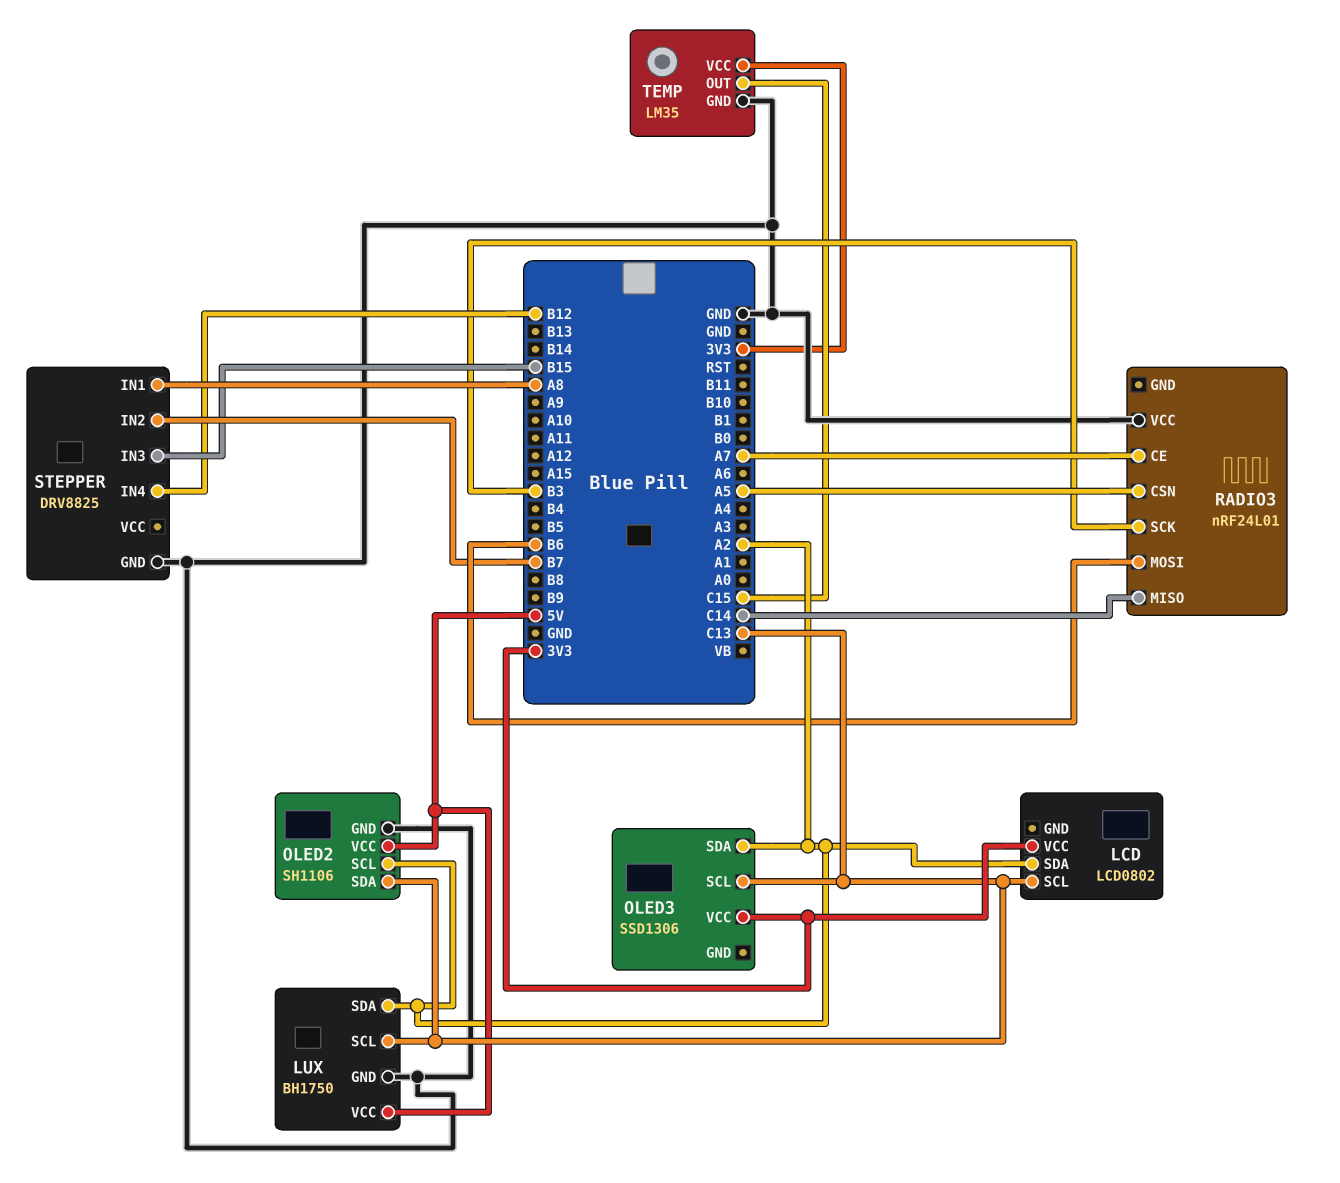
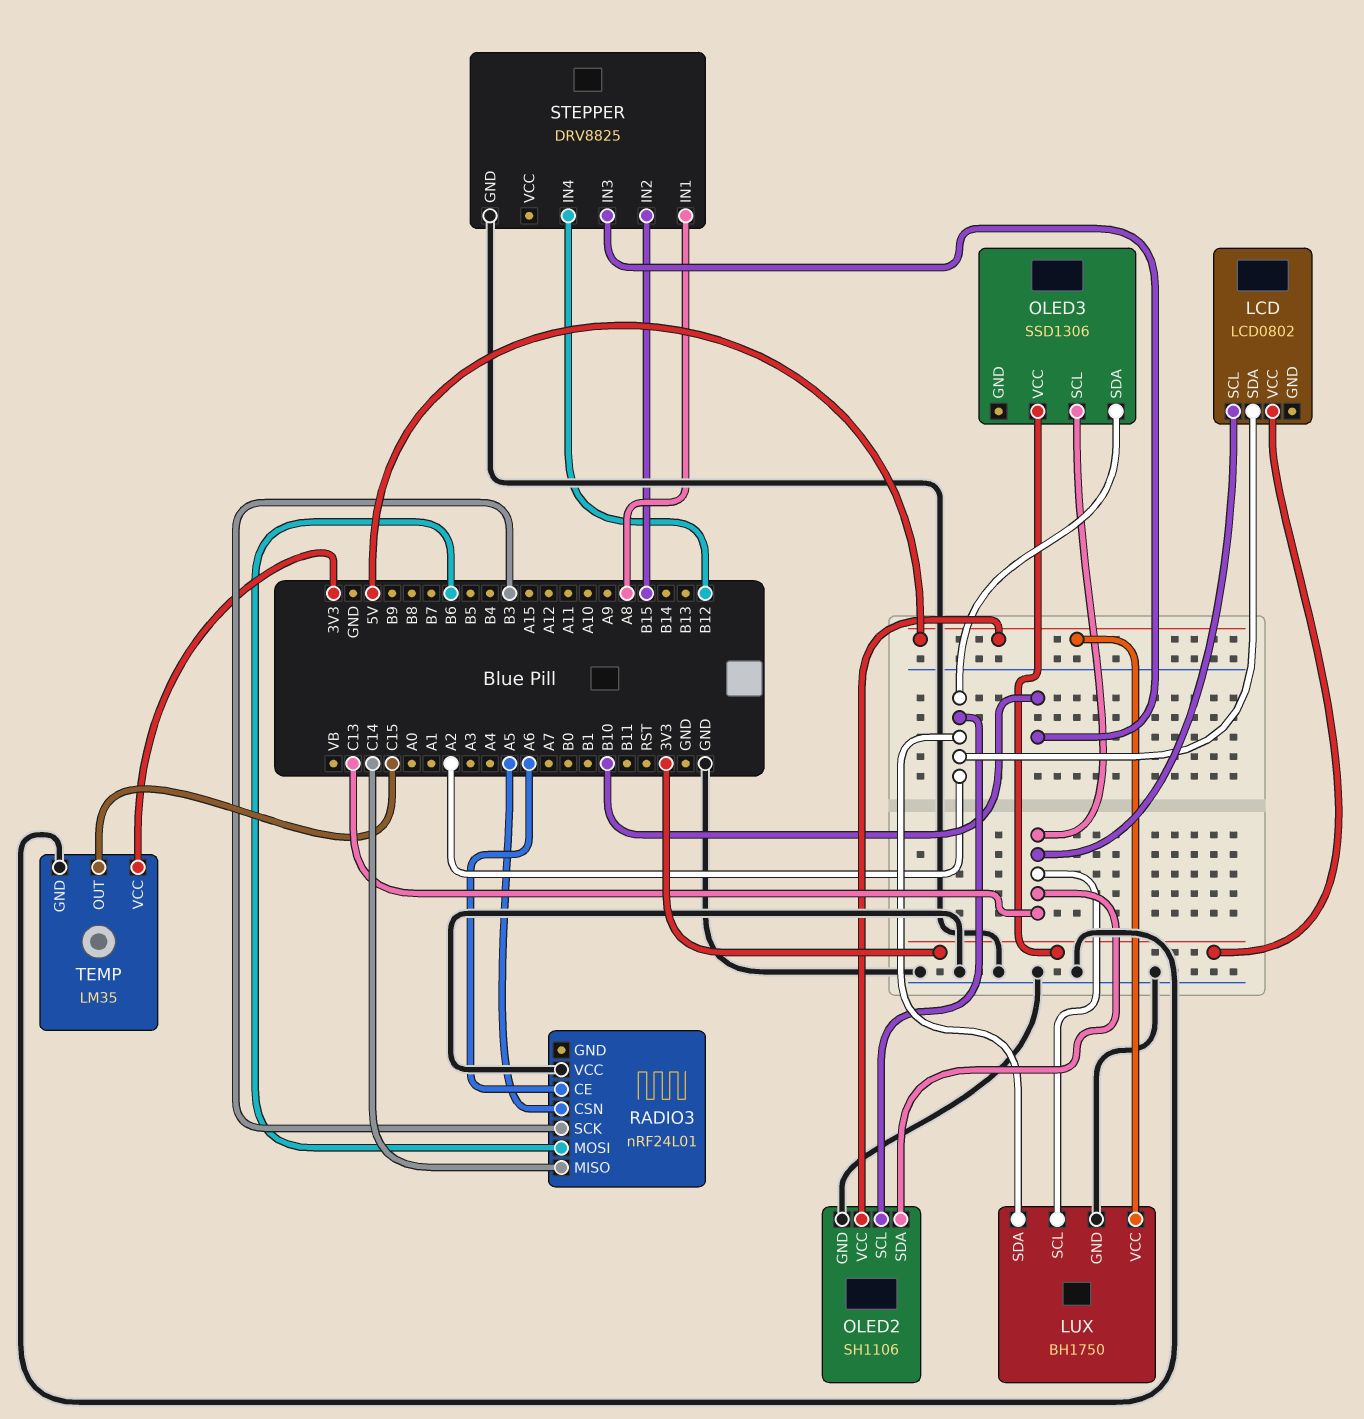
RADIO3 pin CE: A7 -> A6
STEPPER pin IN2: B7 -> B15
STEPPER pin IN3: B15 -> B10

